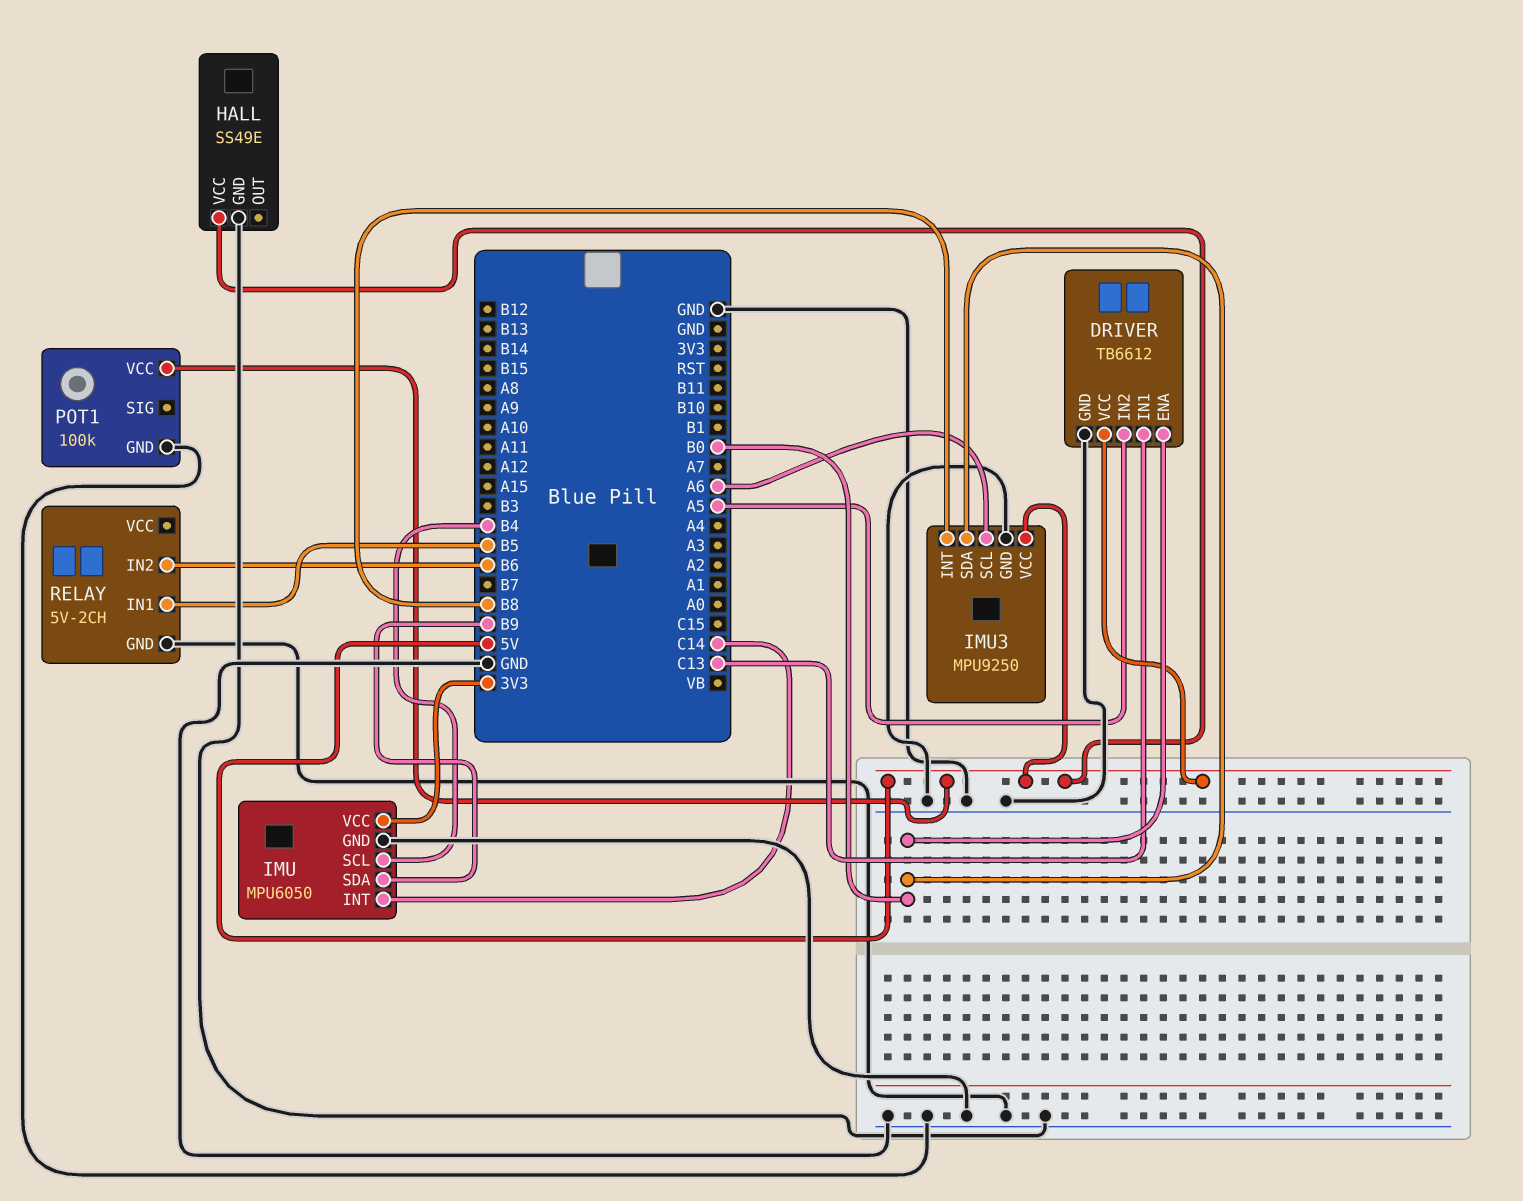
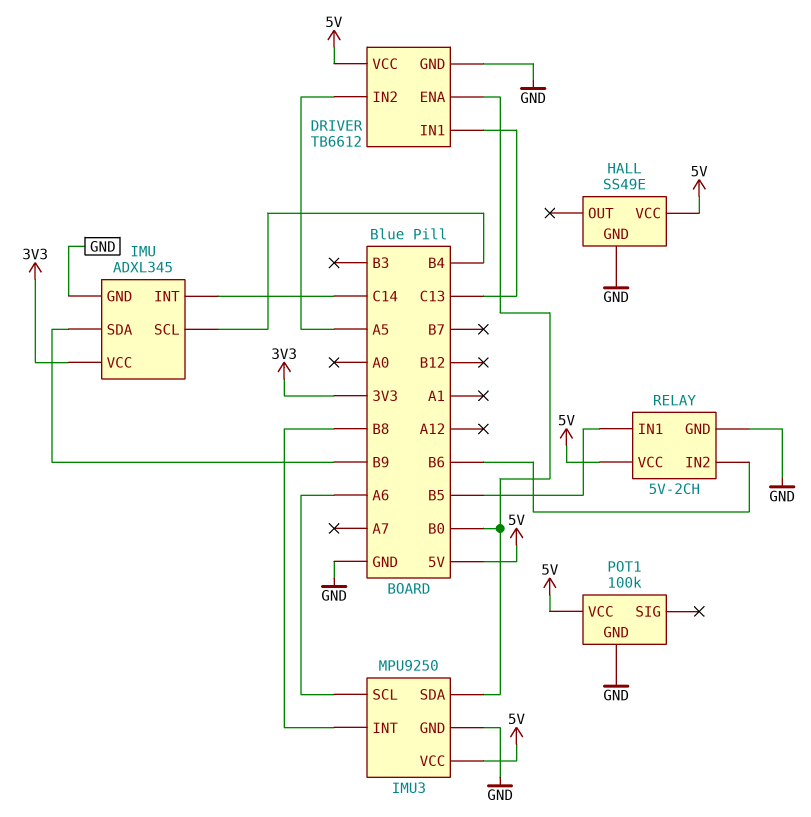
IMU: MPU6050 -> ADXL345
RELAY pin VCC: none -> 5V

